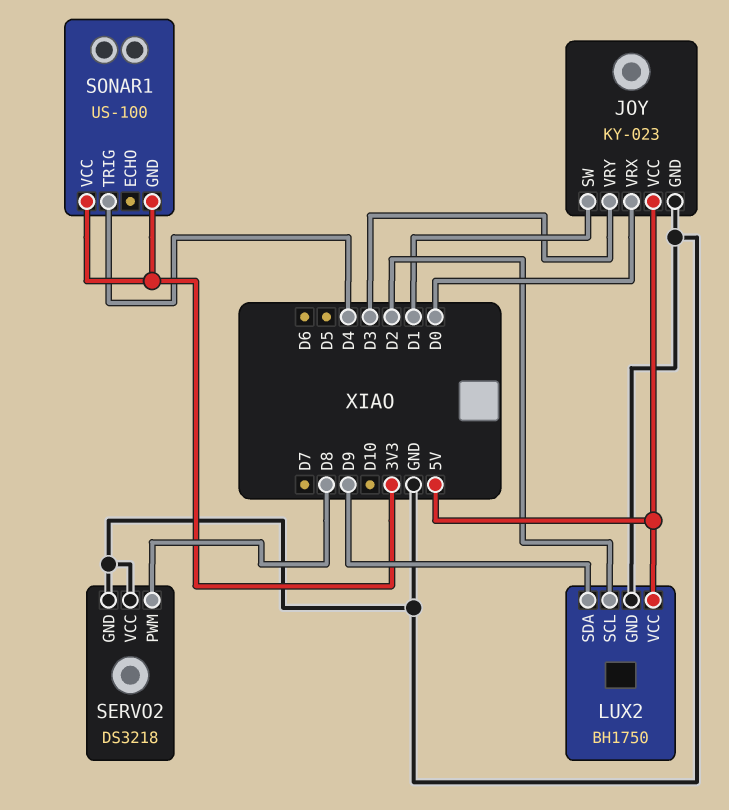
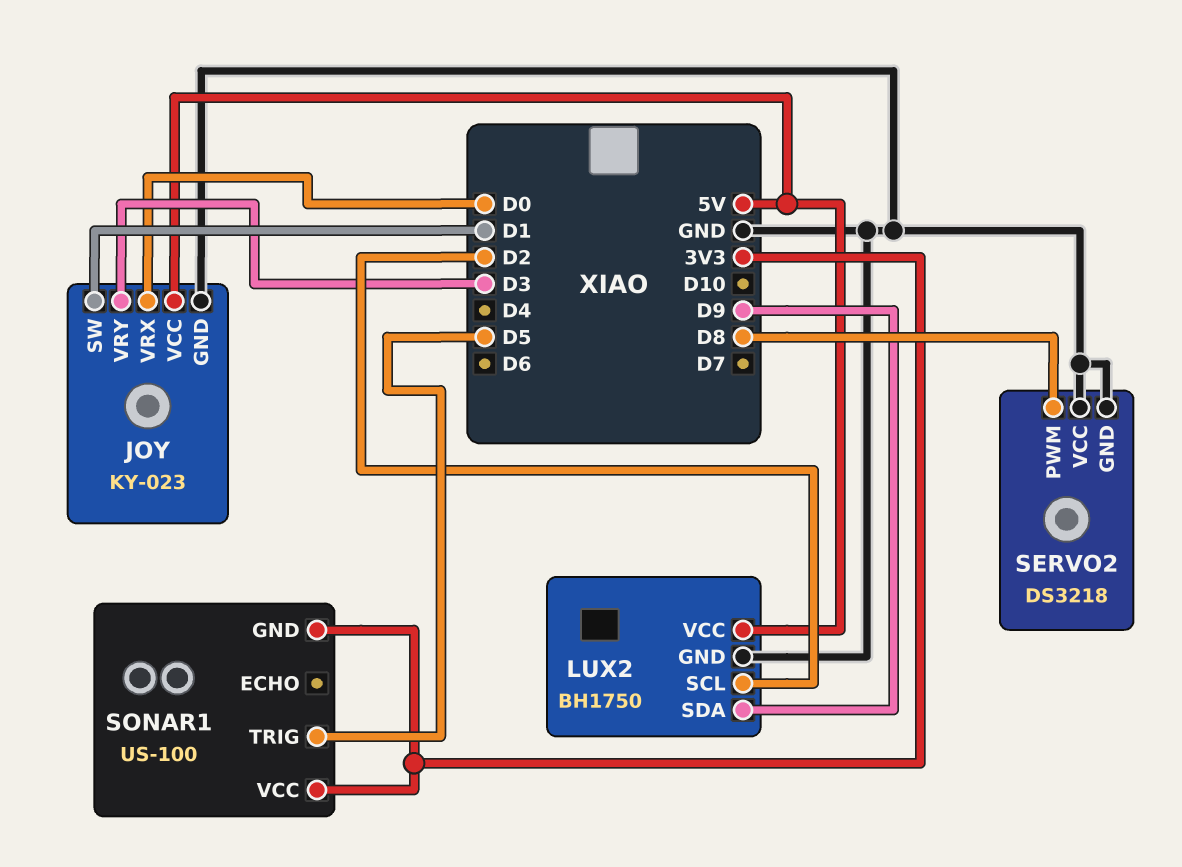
SONAR1 pin TRIG: D4 -> D5

